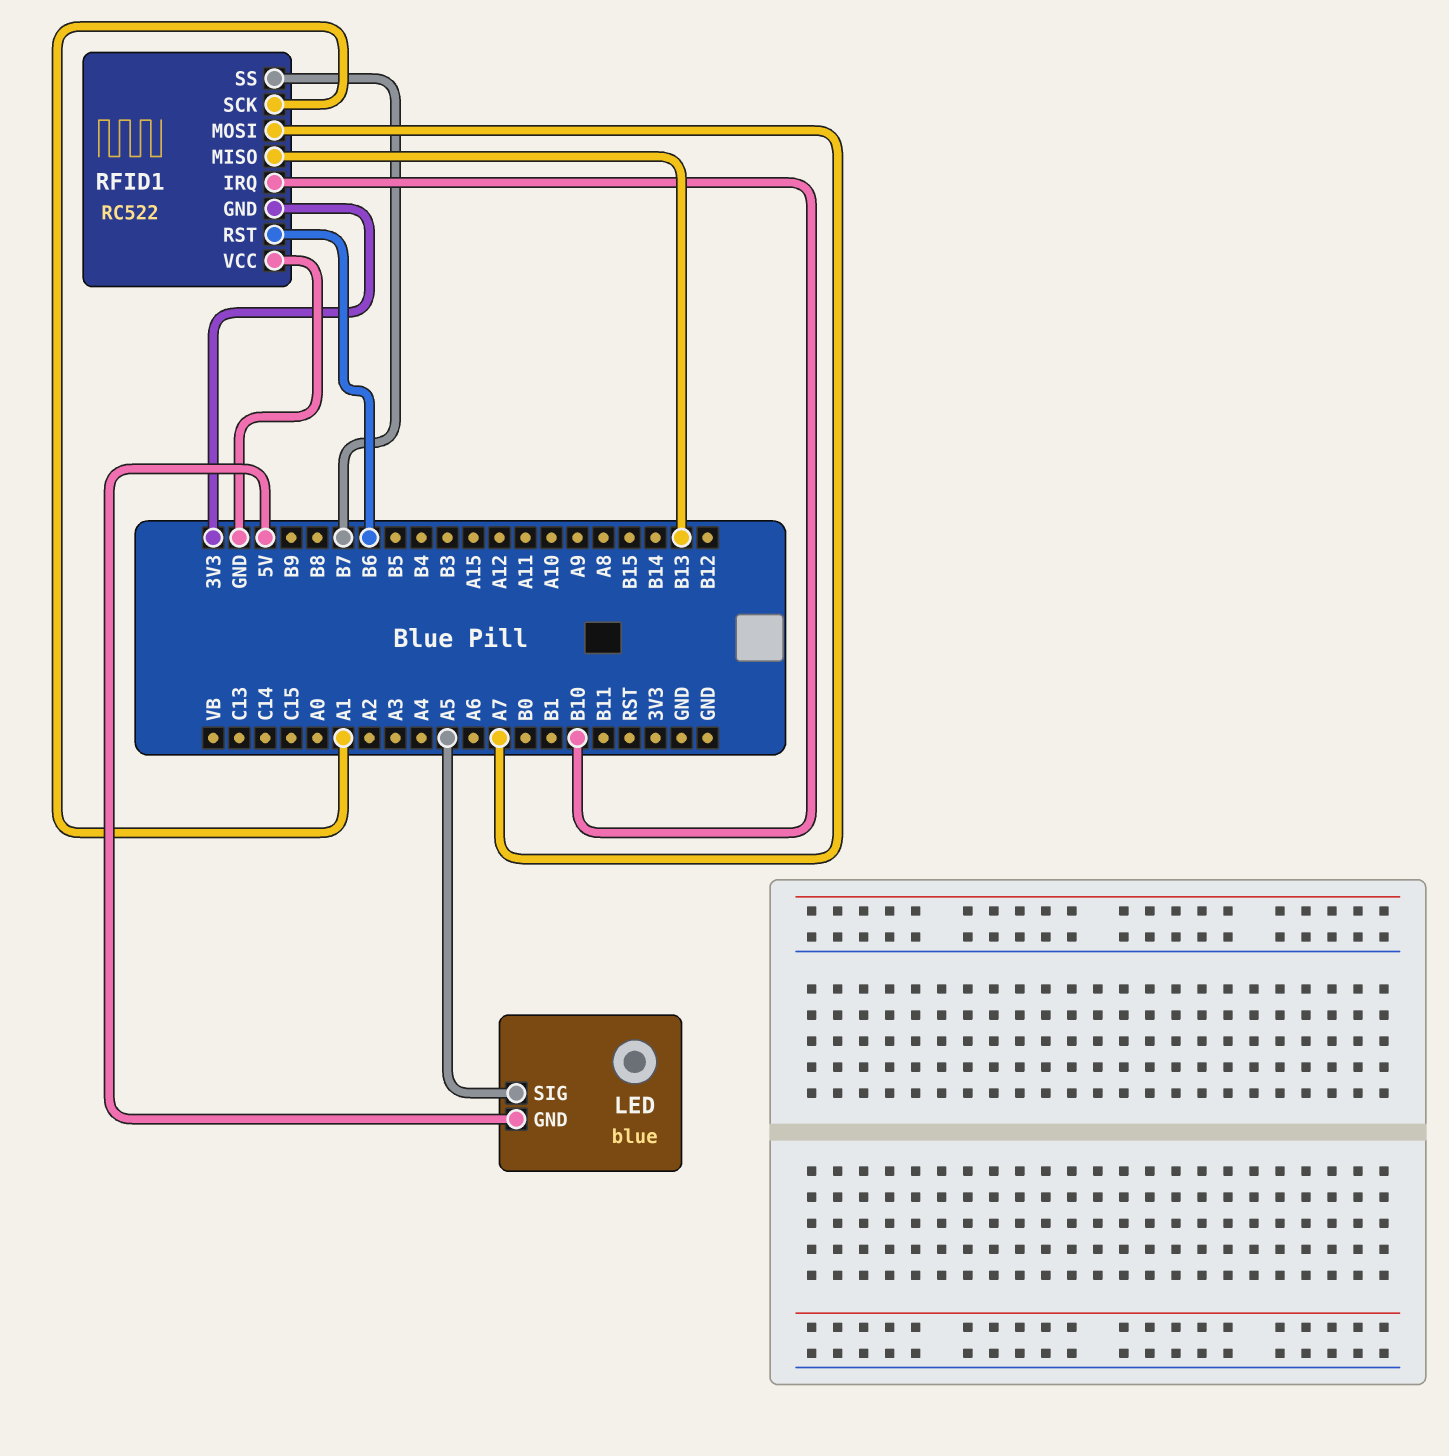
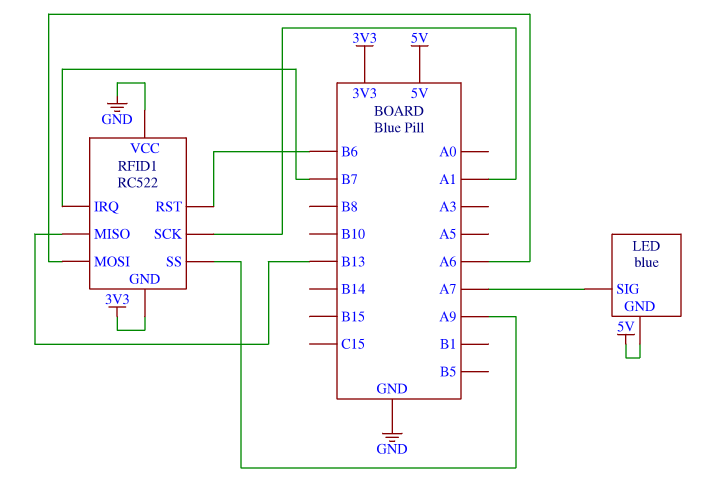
LED pin SIG: A5 -> A7
RFID1 pin IRQ: B10 -> B7
RFID1 pin MOSI: A7 -> A6
RFID1 pin SS: B7 -> A9

